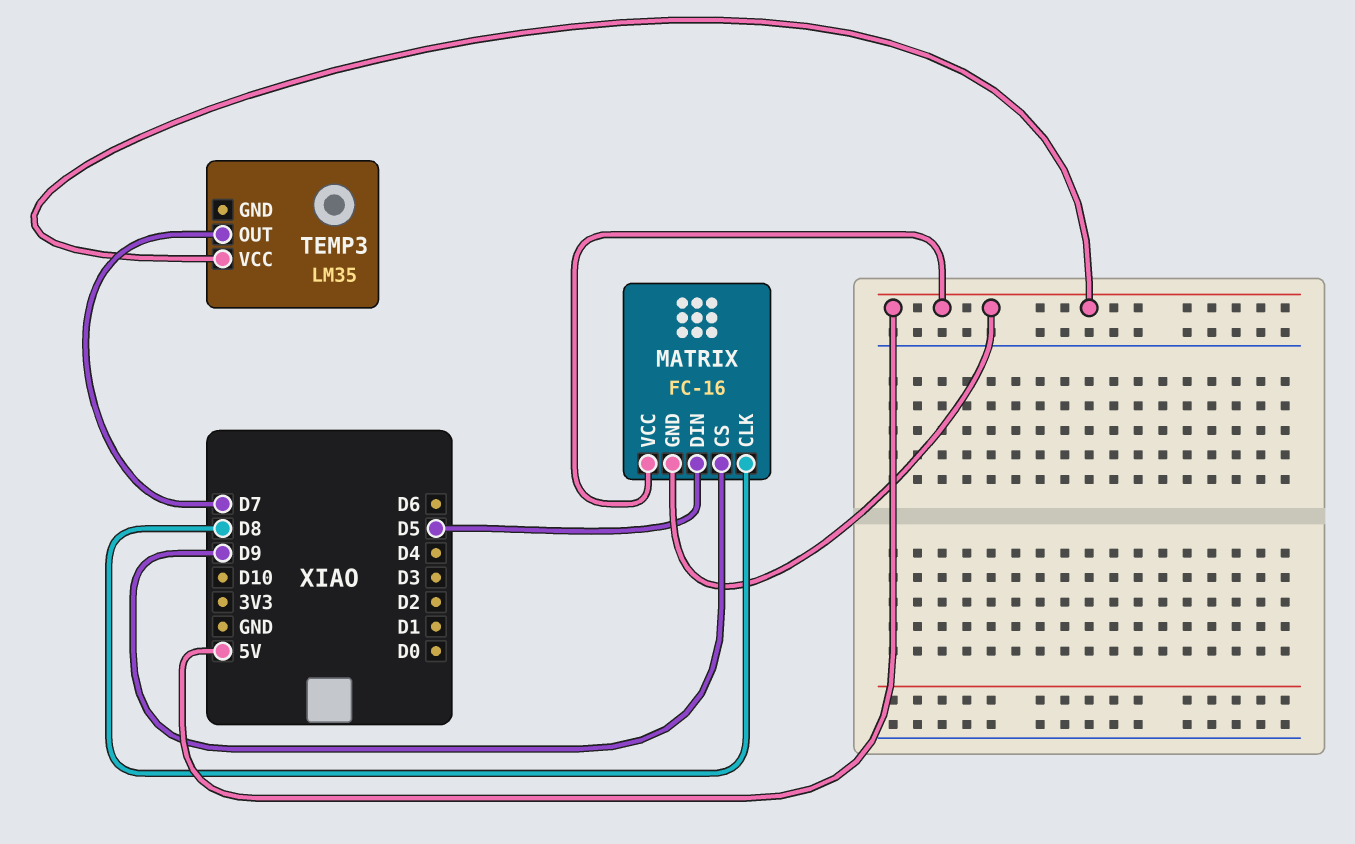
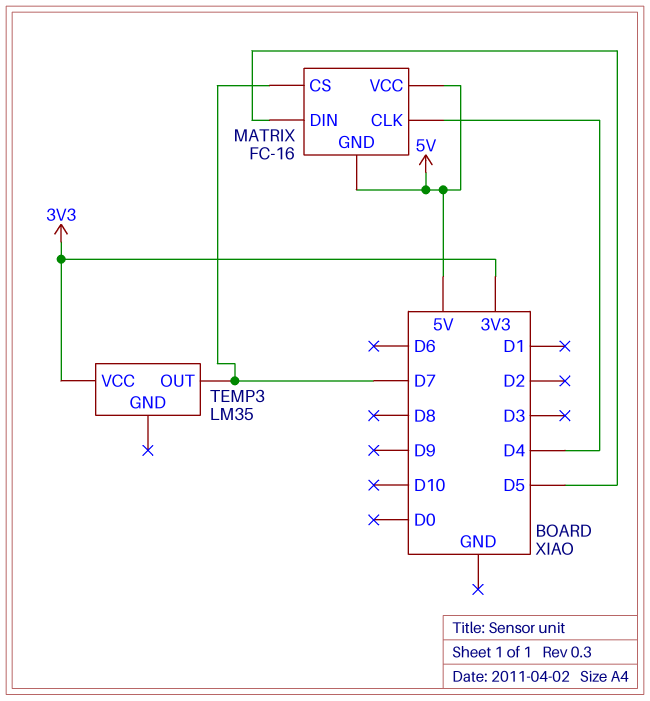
MATRIX pin CLK: D8 -> D4
MATRIX pin CS: D9 -> D7
TEMP3 pin VCC: 5V -> 3V3

